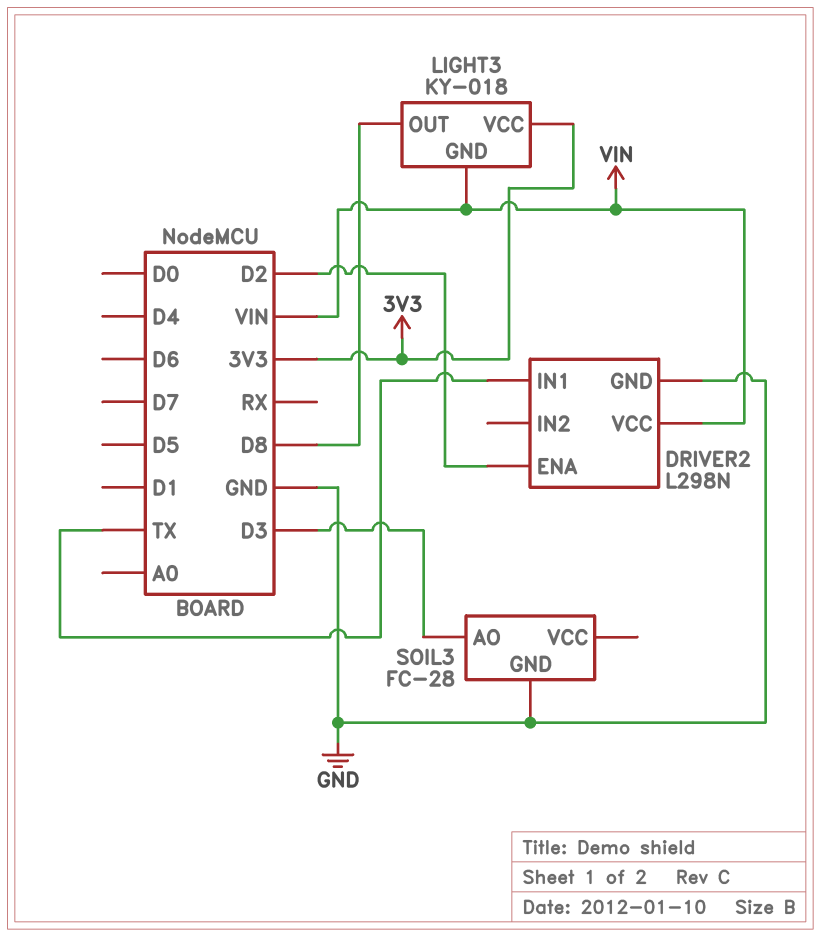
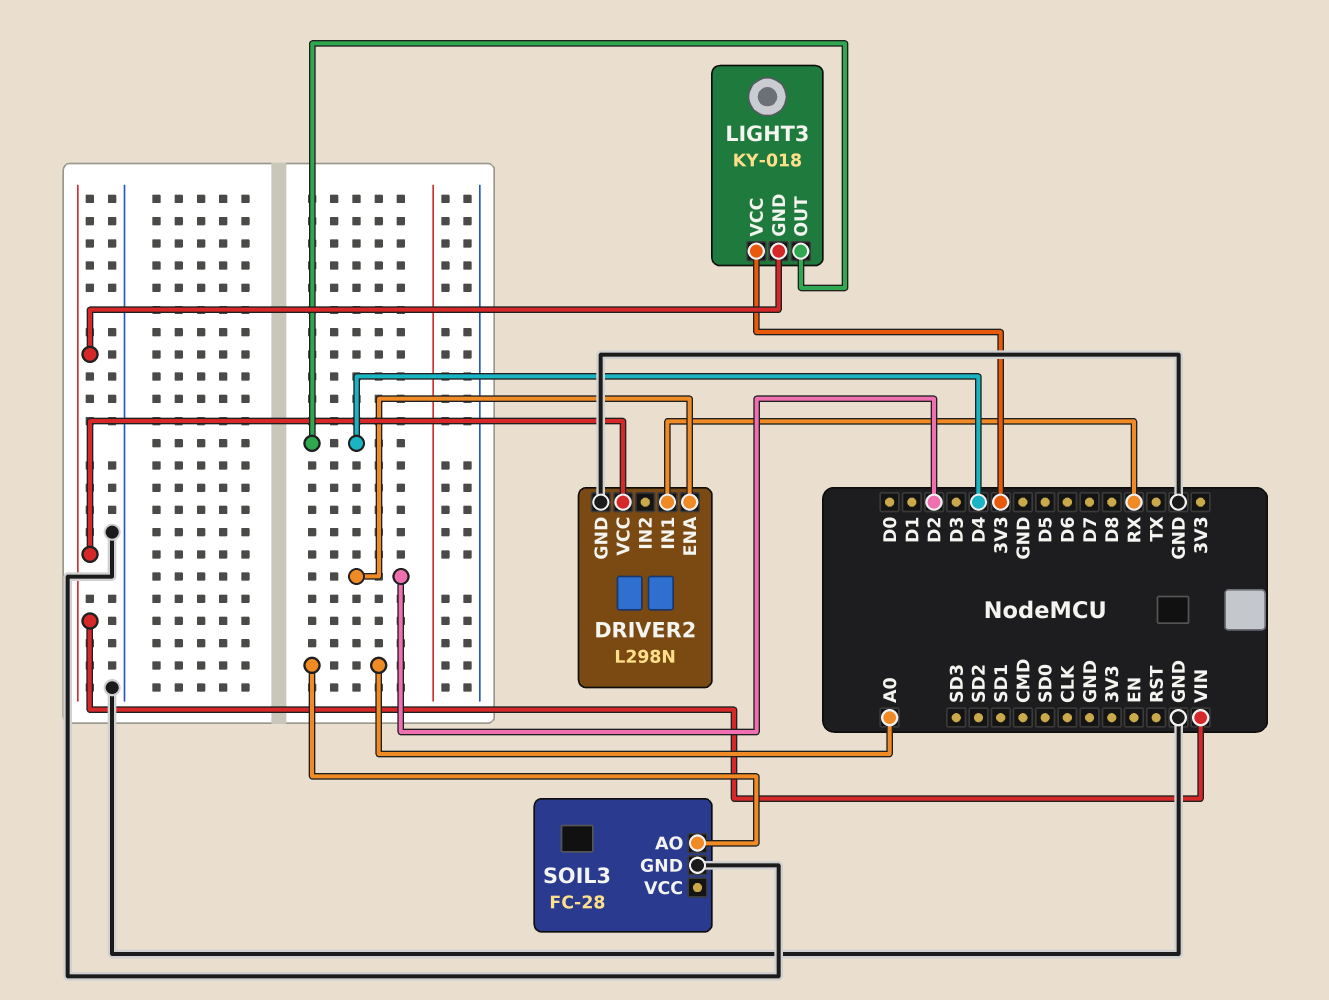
DRIVER2 pin IN1: TX -> RX
LIGHT3 pin OUT: D8 -> D4
SOIL3 pin AO: D3 -> A0

